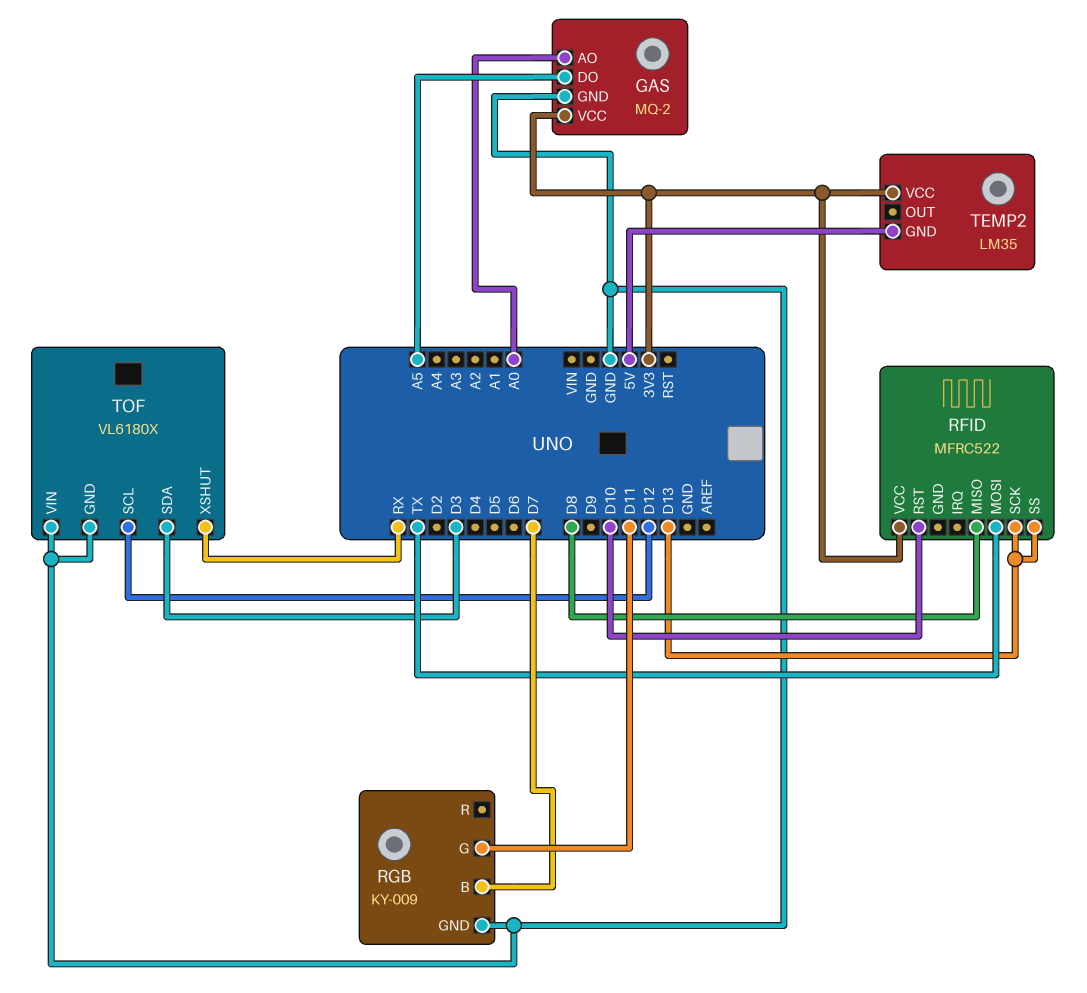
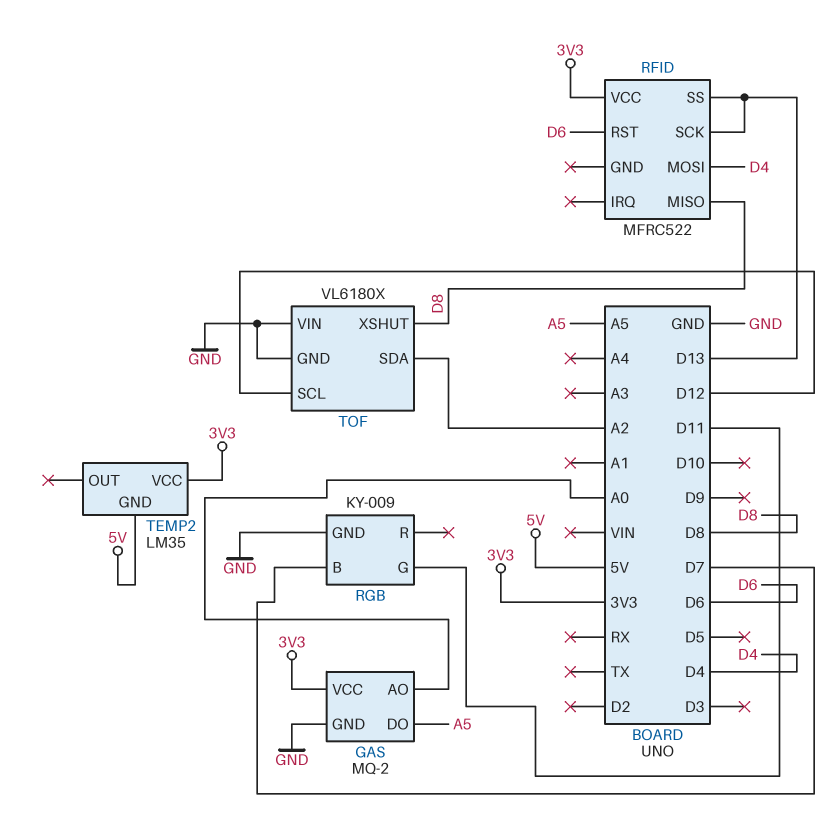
RFID pin MOSI: TX -> D4
RFID pin RST: D10 -> D6
TOF pin SDA: D3 -> A2
TOF pin XSHUT: RX -> D8

